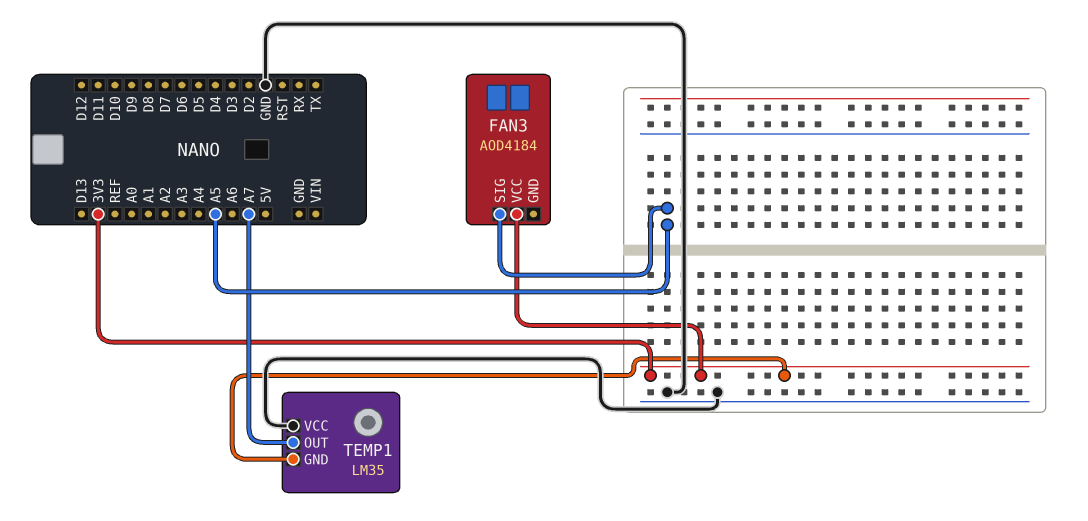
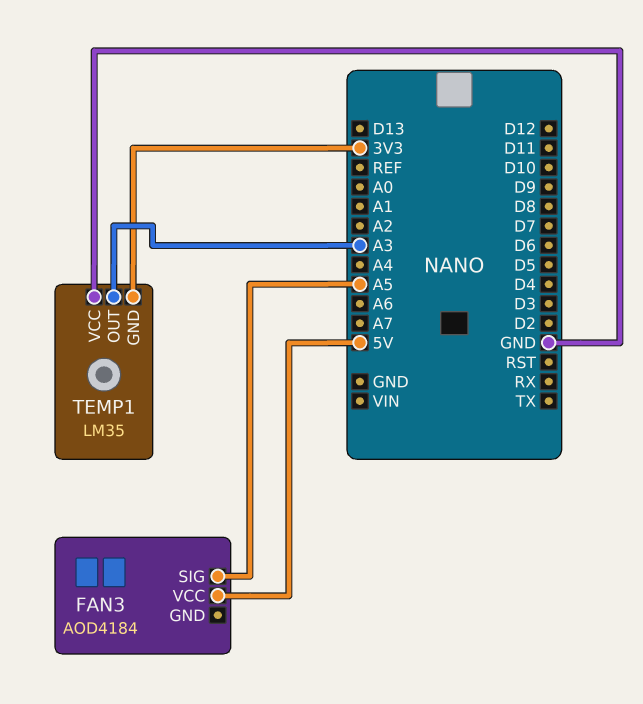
FAN3 pin VCC: 3V3 -> 5V
TEMP1 pin OUT: A7 -> A3

